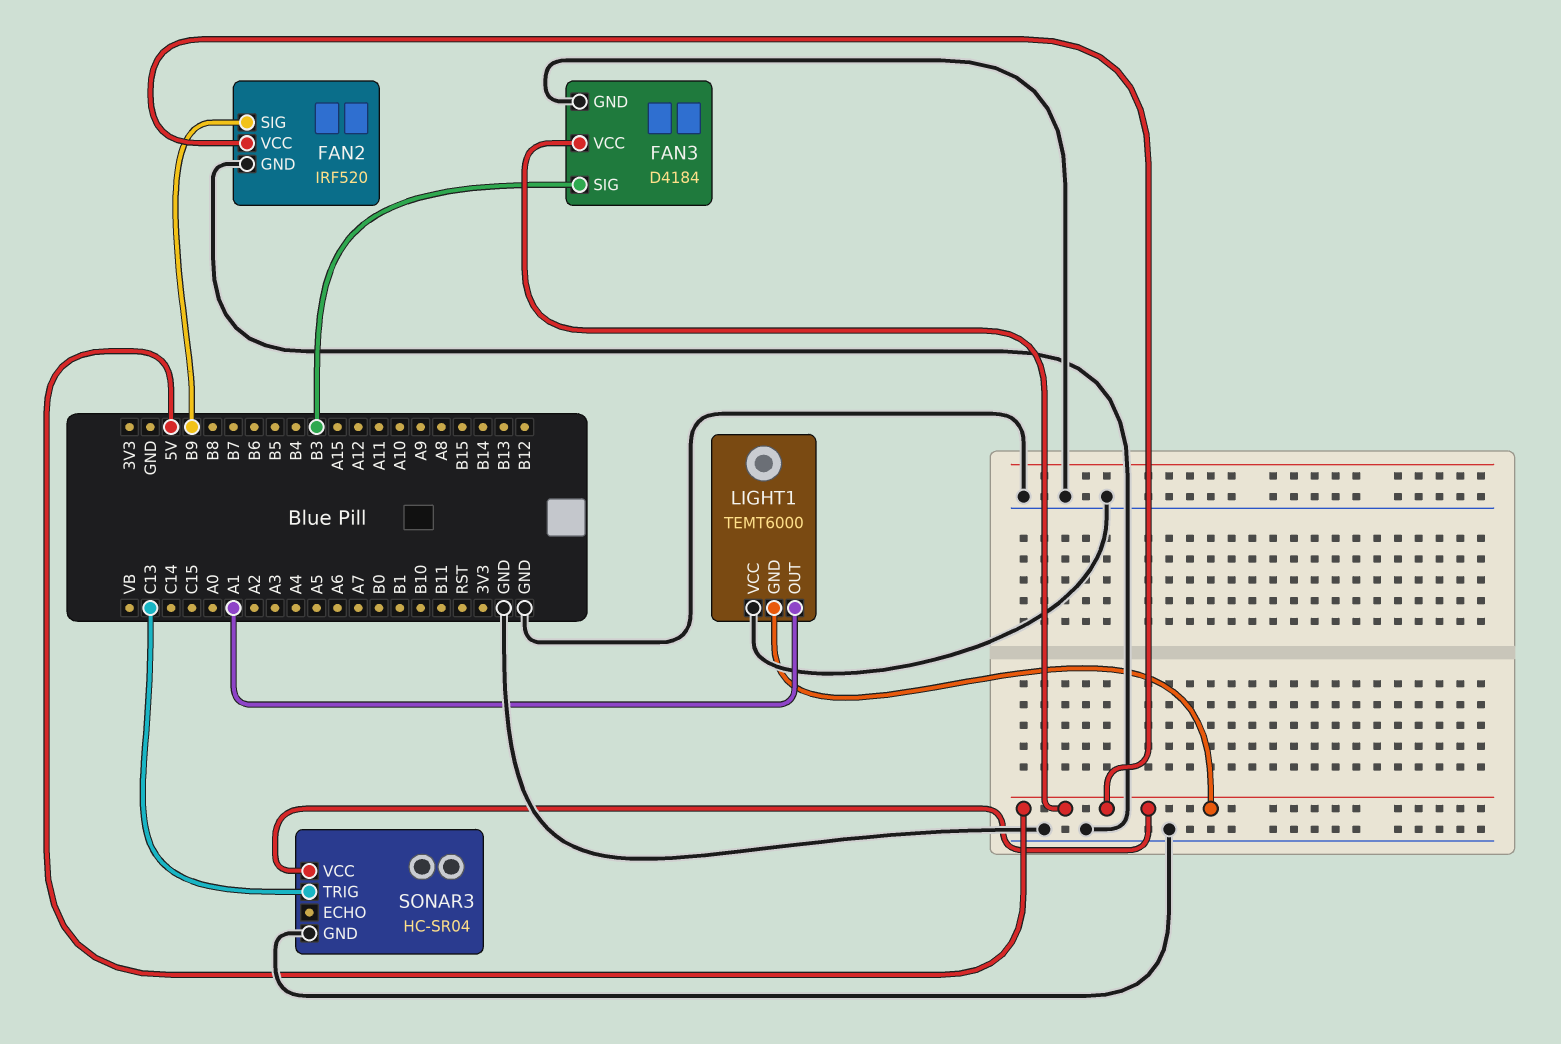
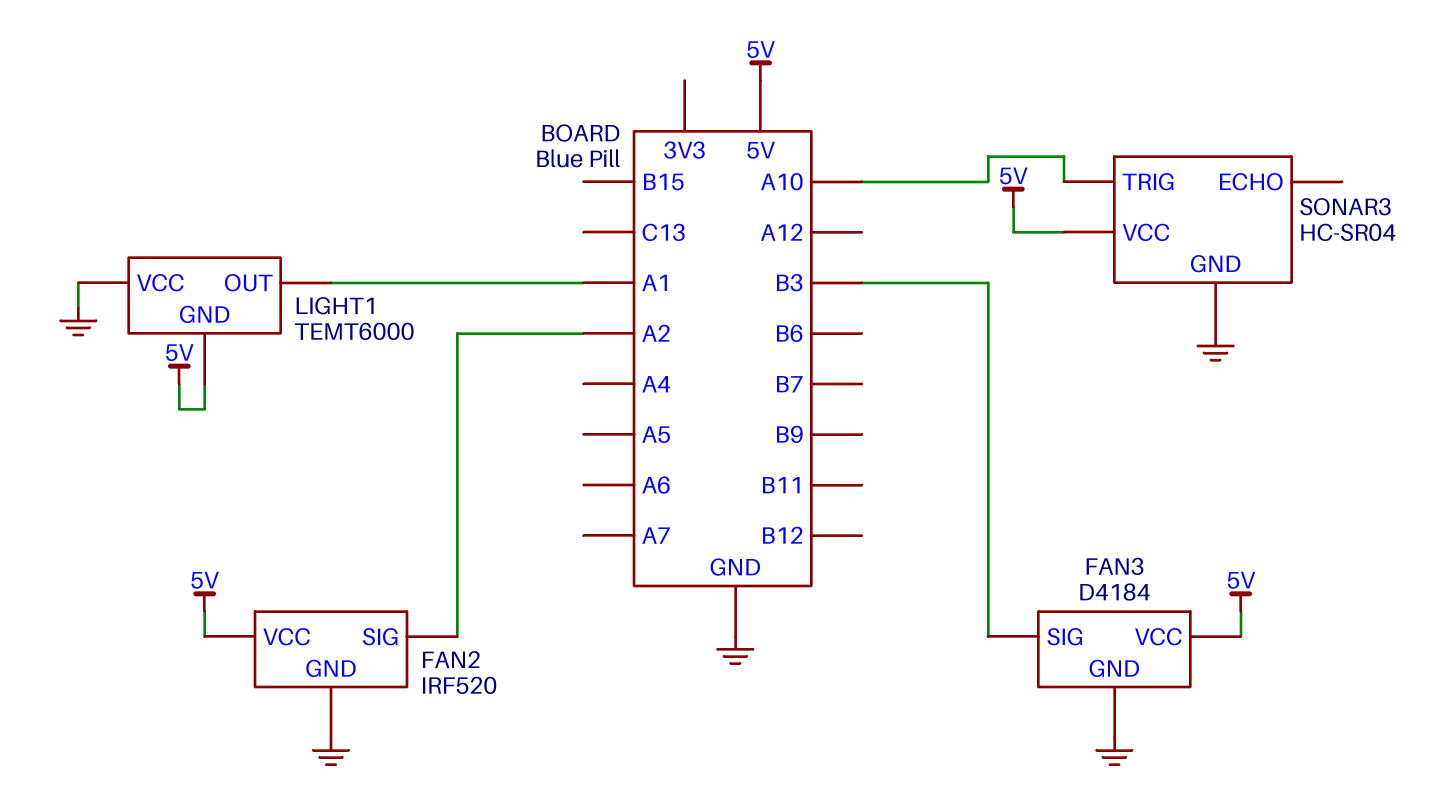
FAN2 pin SIG: B9 -> A2
SONAR3 pin TRIG: C13 -> A10

